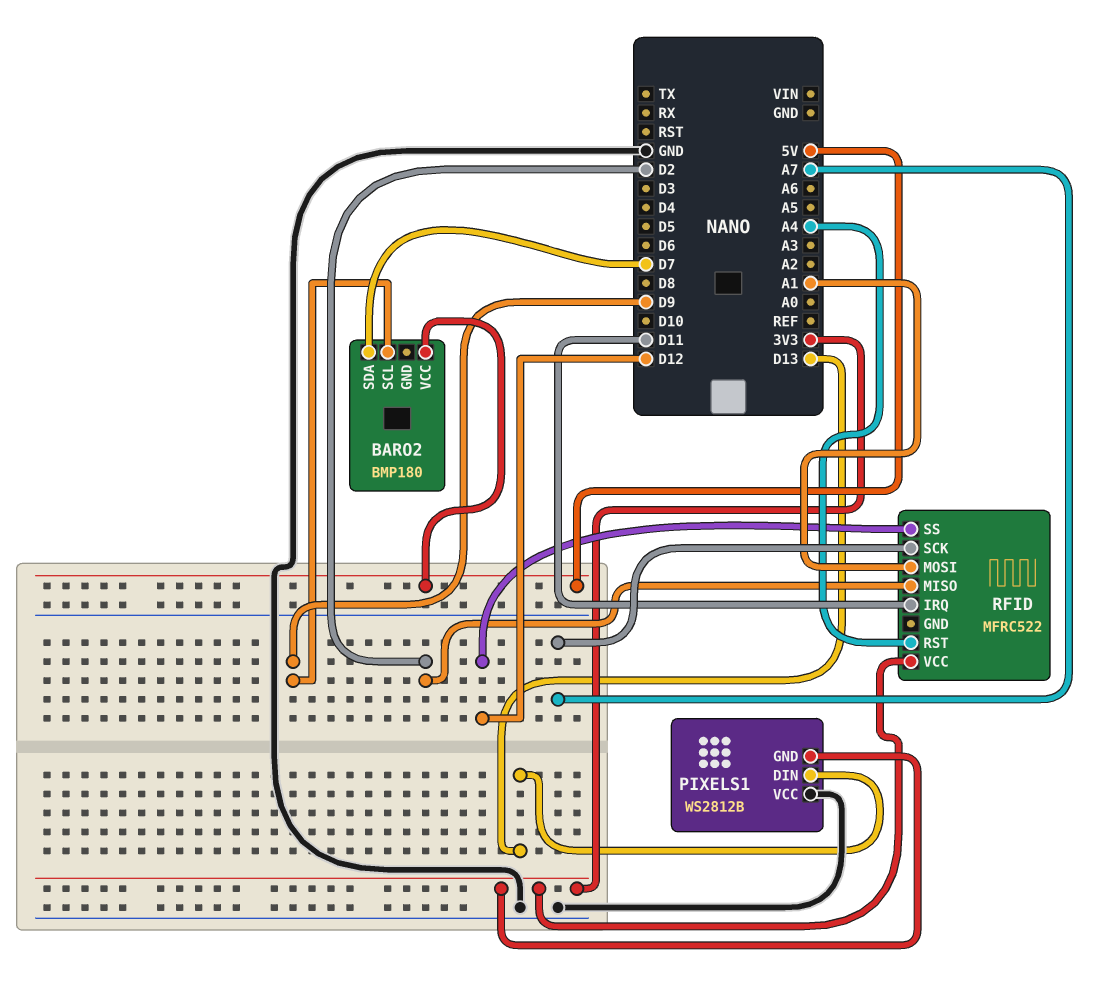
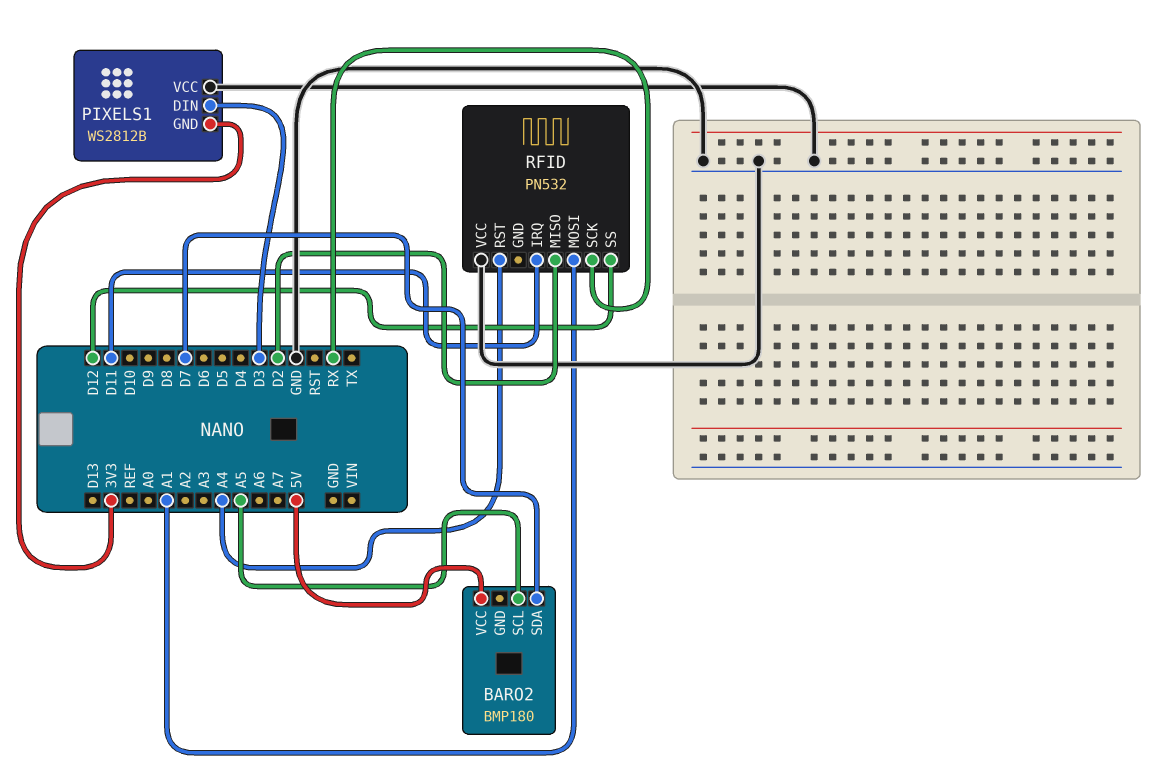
BARO2 pin SCL: D9 -> A5
PIXELS1 pin DIN: D13 -> D3
RFID: MFRC522 -> PN532
RFID pin SCK: A7 -> RX
RFID pin VCC: 3V3 -> GND

